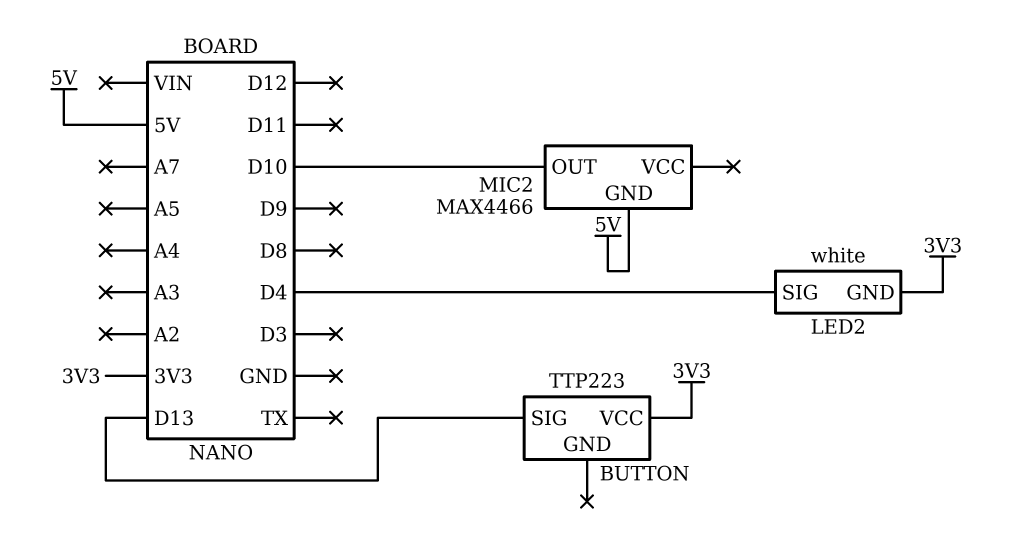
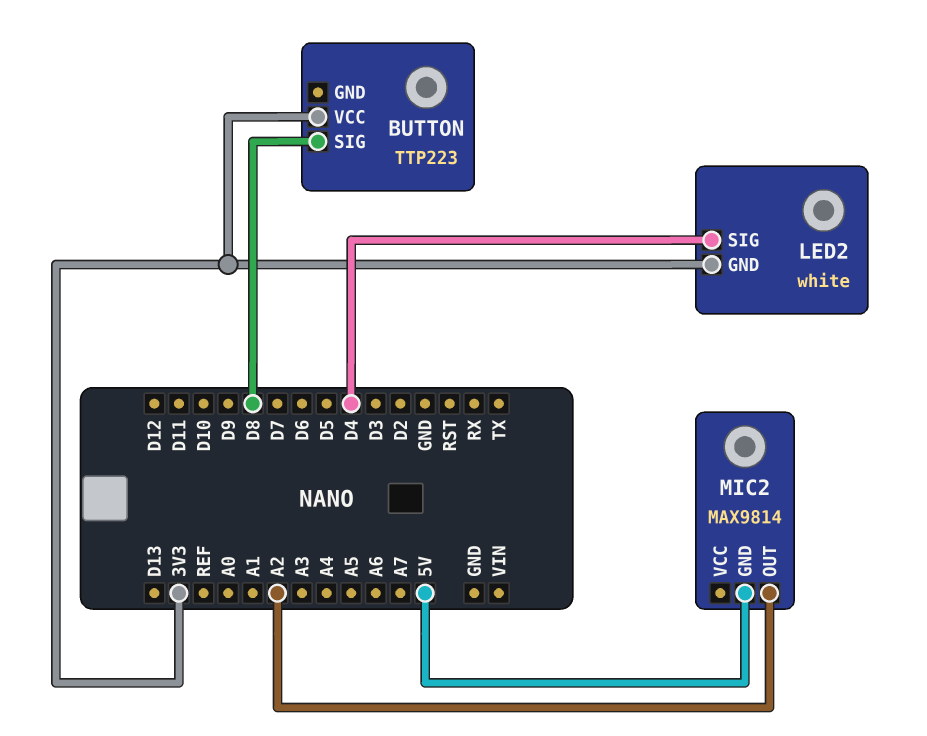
BUTTON pin SIG: D13 -> D8
MIC2: MAX4466 -> MAX9814
MIC2 pin OUT: D10 -> A2

